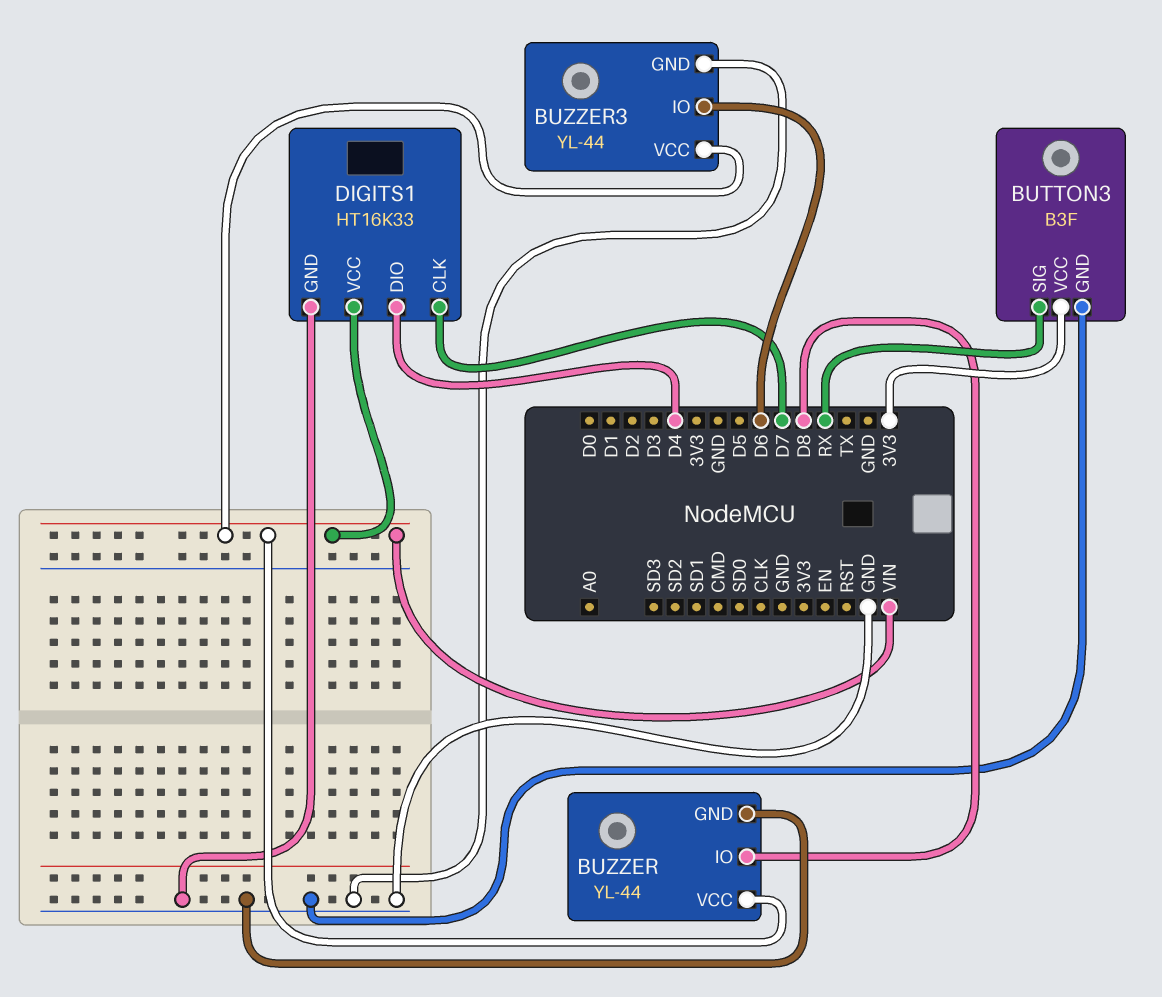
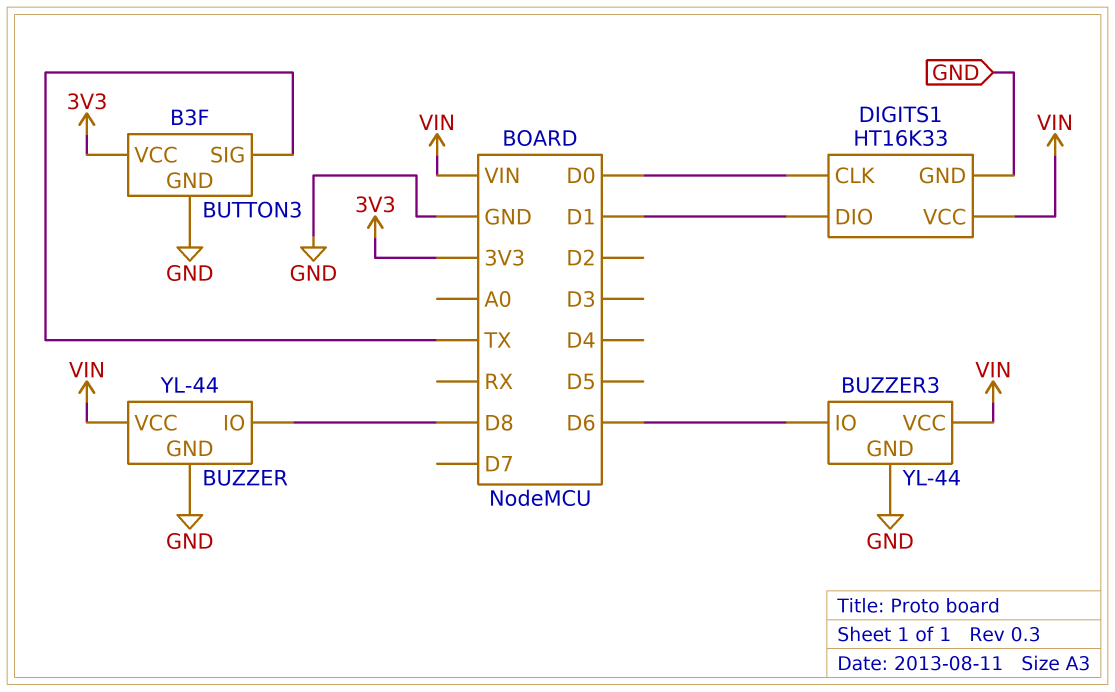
BUTTON3 pin SIG: RX -> TX
DIGITS1 pin CLK: D7 -> D0
DIGITS1 pin DIO: D4 -> D1

